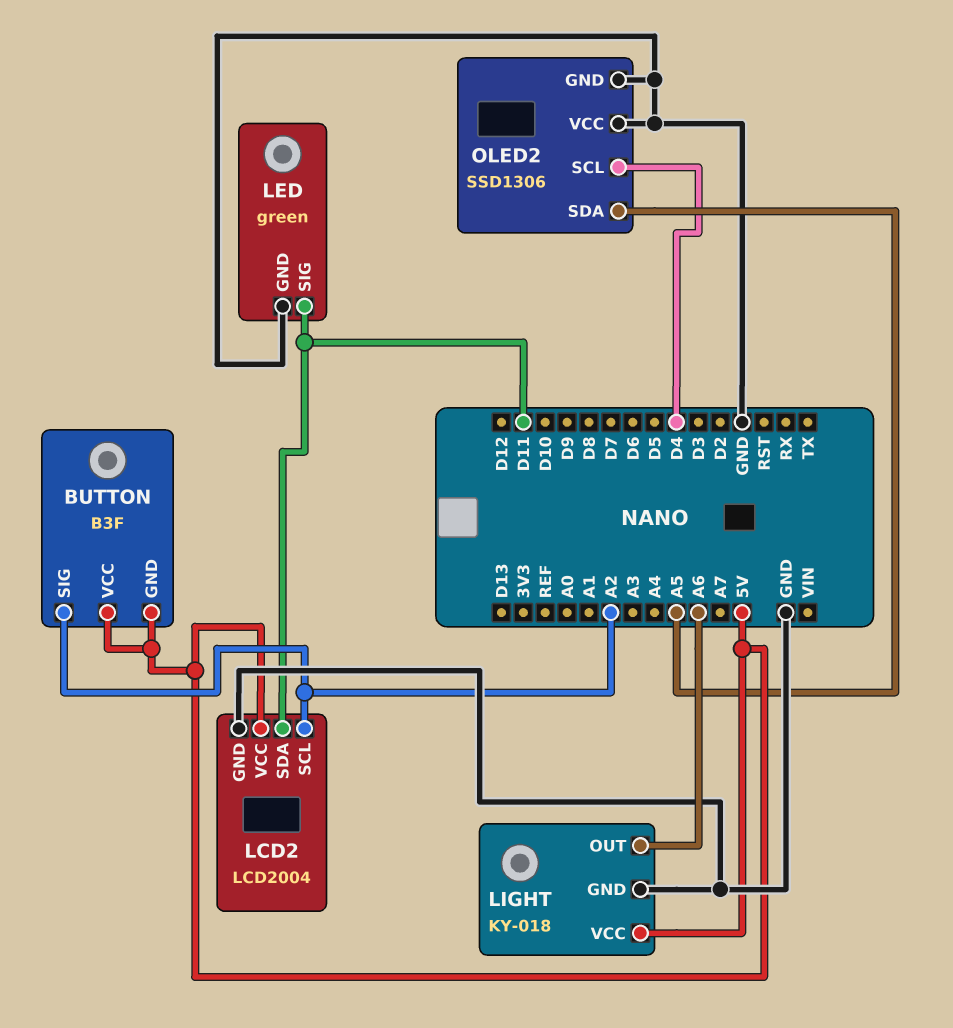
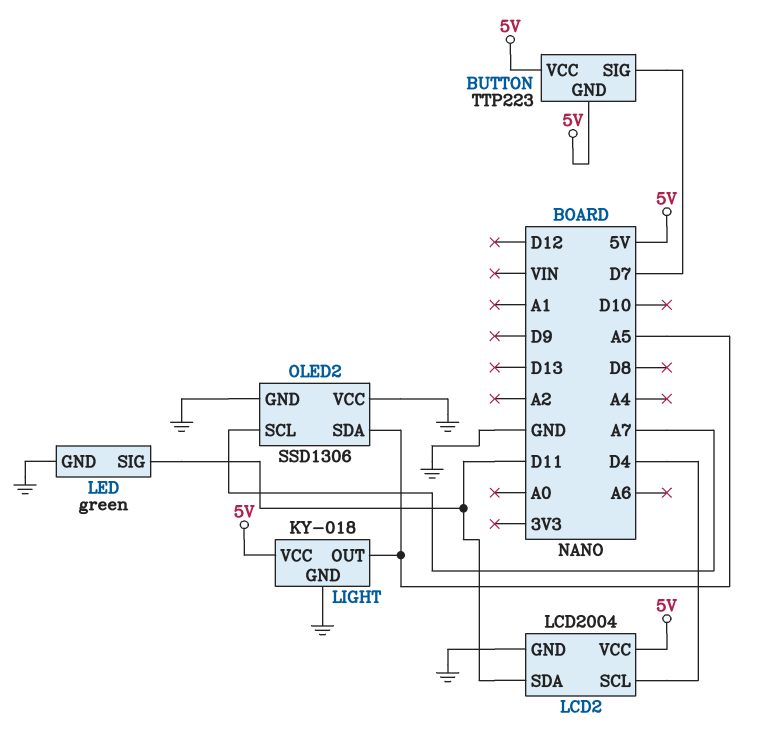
BUTTON: B3F -> TTP223
BUTTON pin SIG: A2 -> D7
LCD2 pin SCL: A2 -> D4
LIGHT pin OUT: A6 -> A5
OLED2 pin SCL: D4 -> A7

